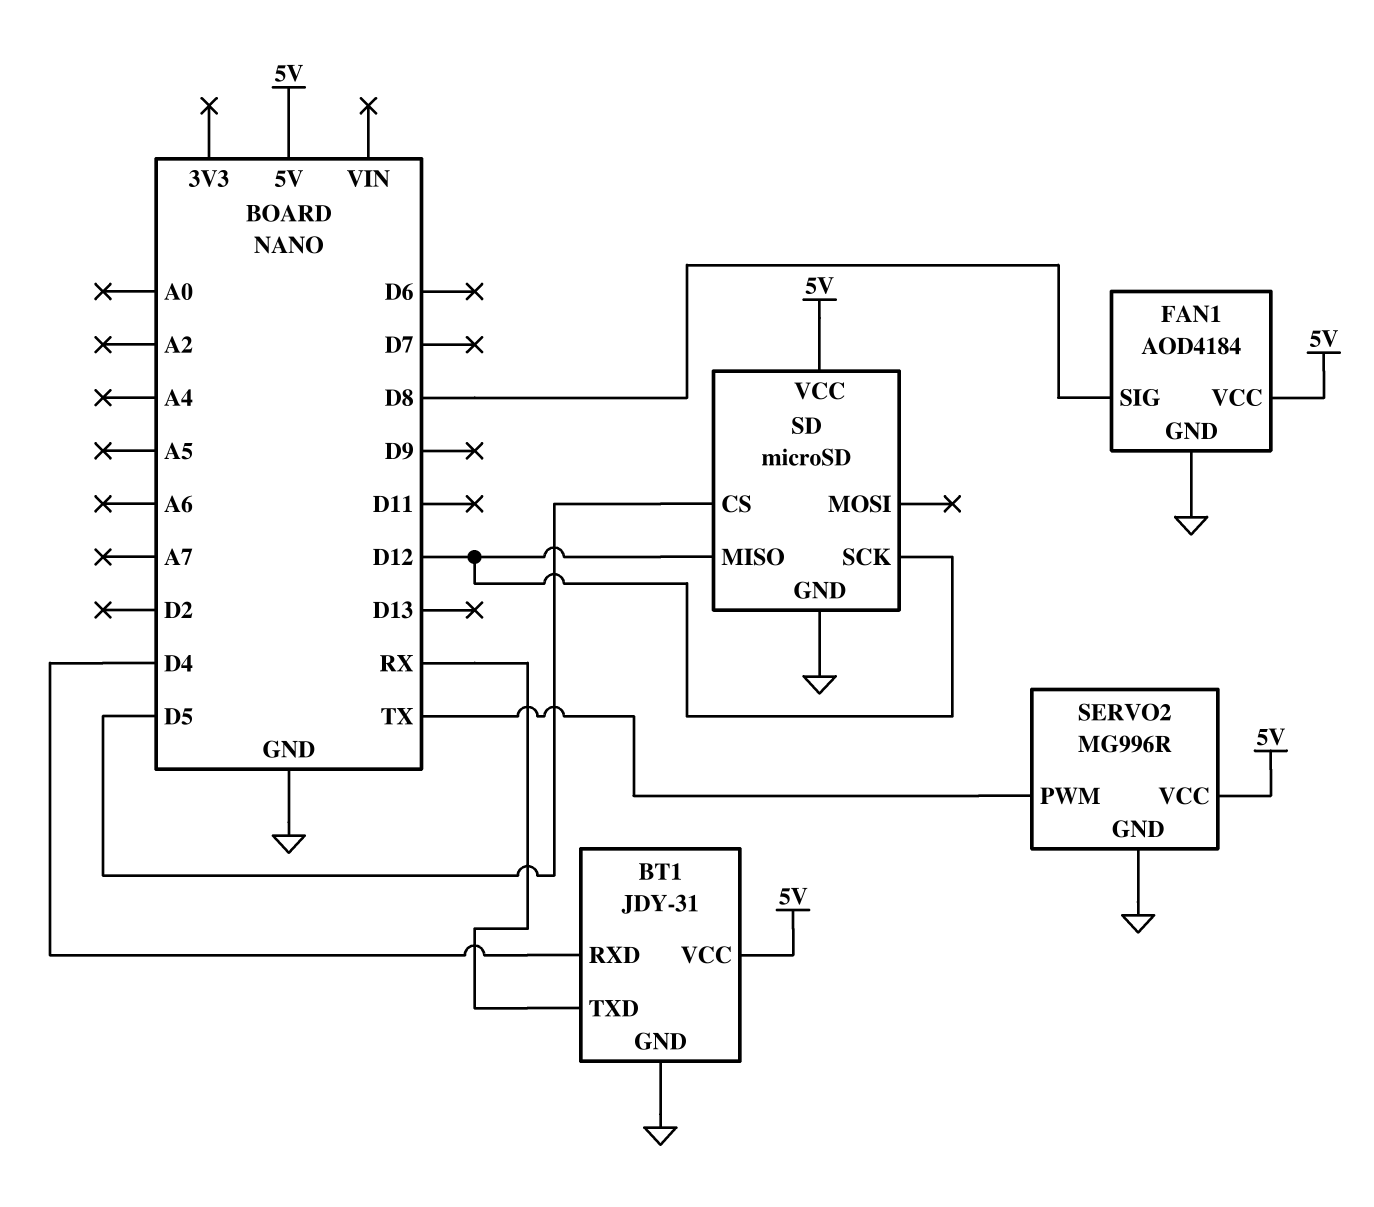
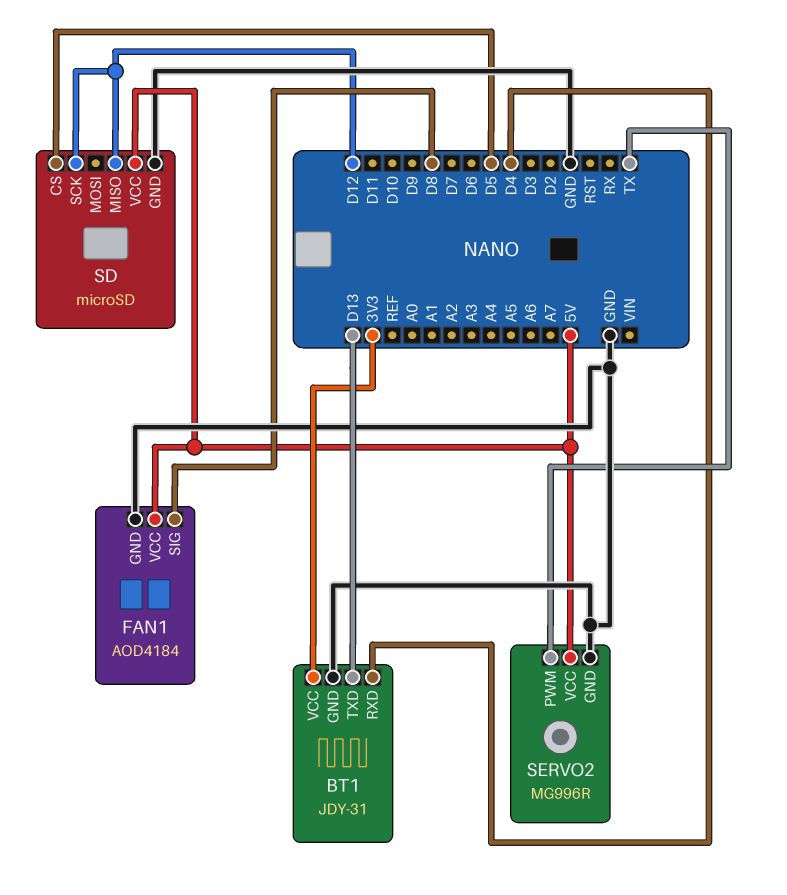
BT1 pin TXD: RX -> D13
BT1 pin VCC: 5V -> 3V3

